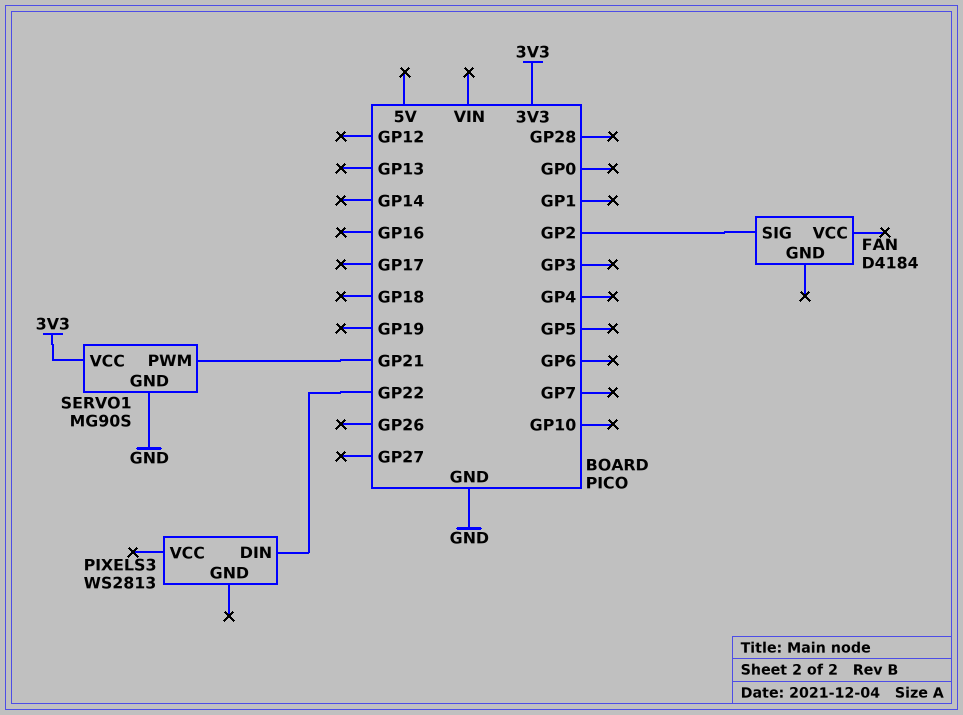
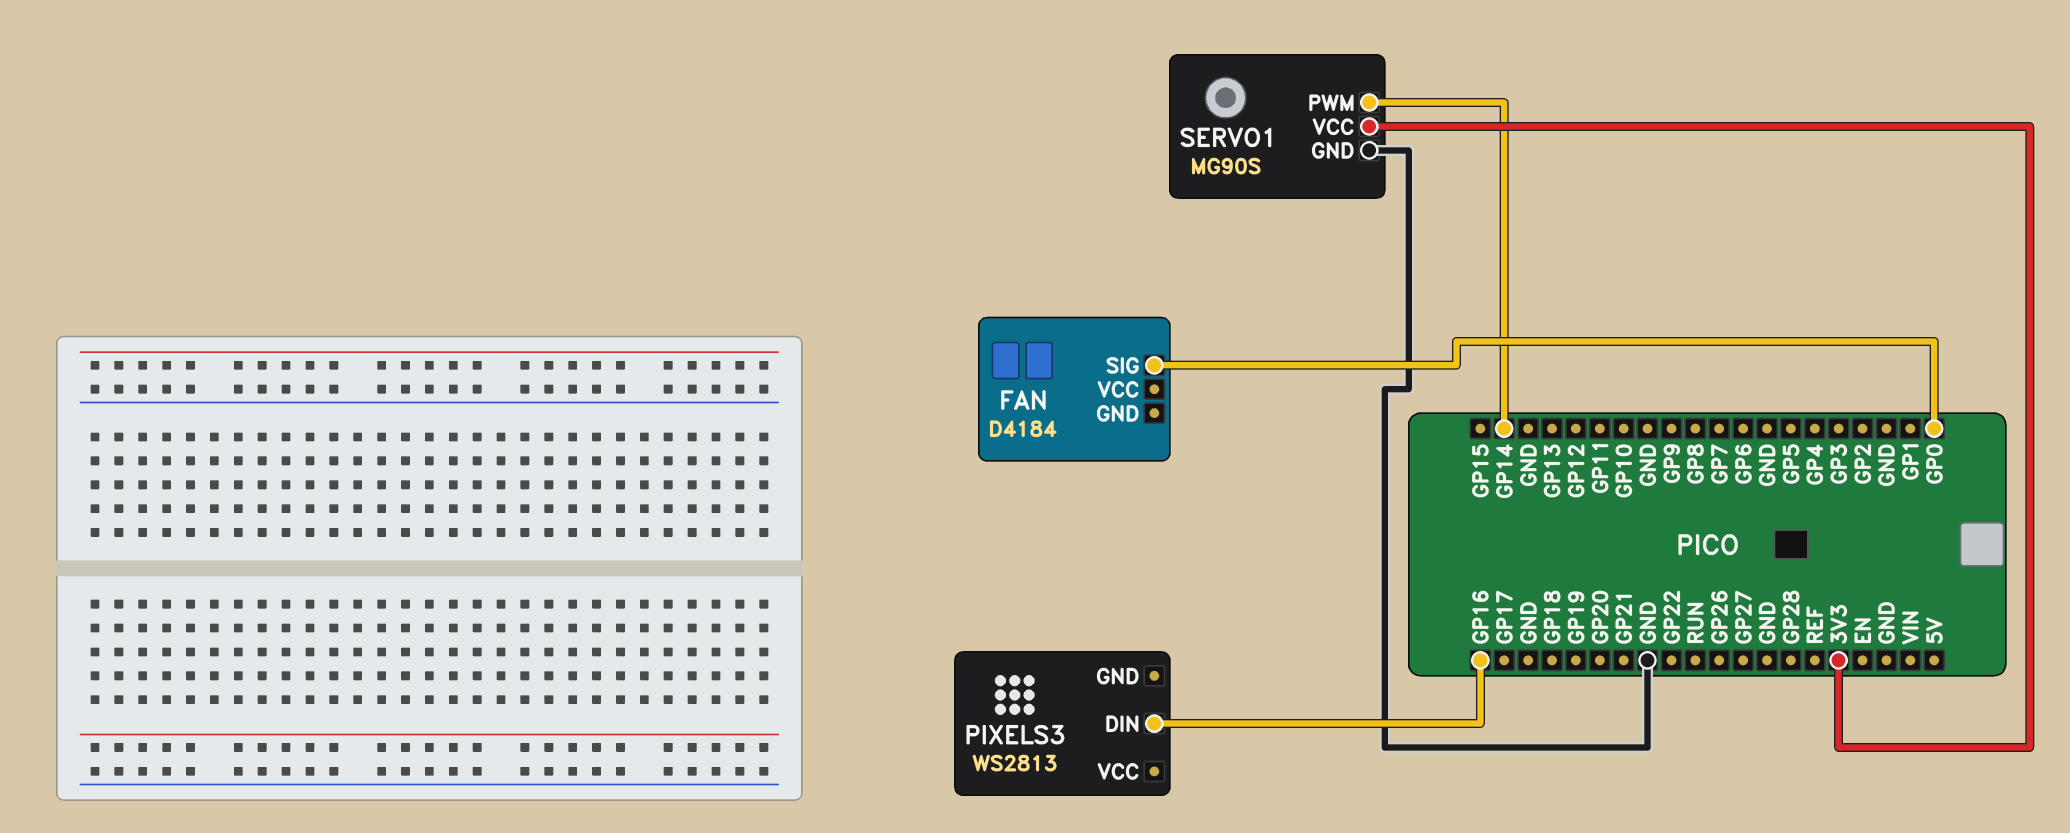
FAN pin SIG: GP2 -> GP0
PIXELS3 pin DIN: GP22 -> GP16
SERVO1 pin PWM: GP21 -> GP14

